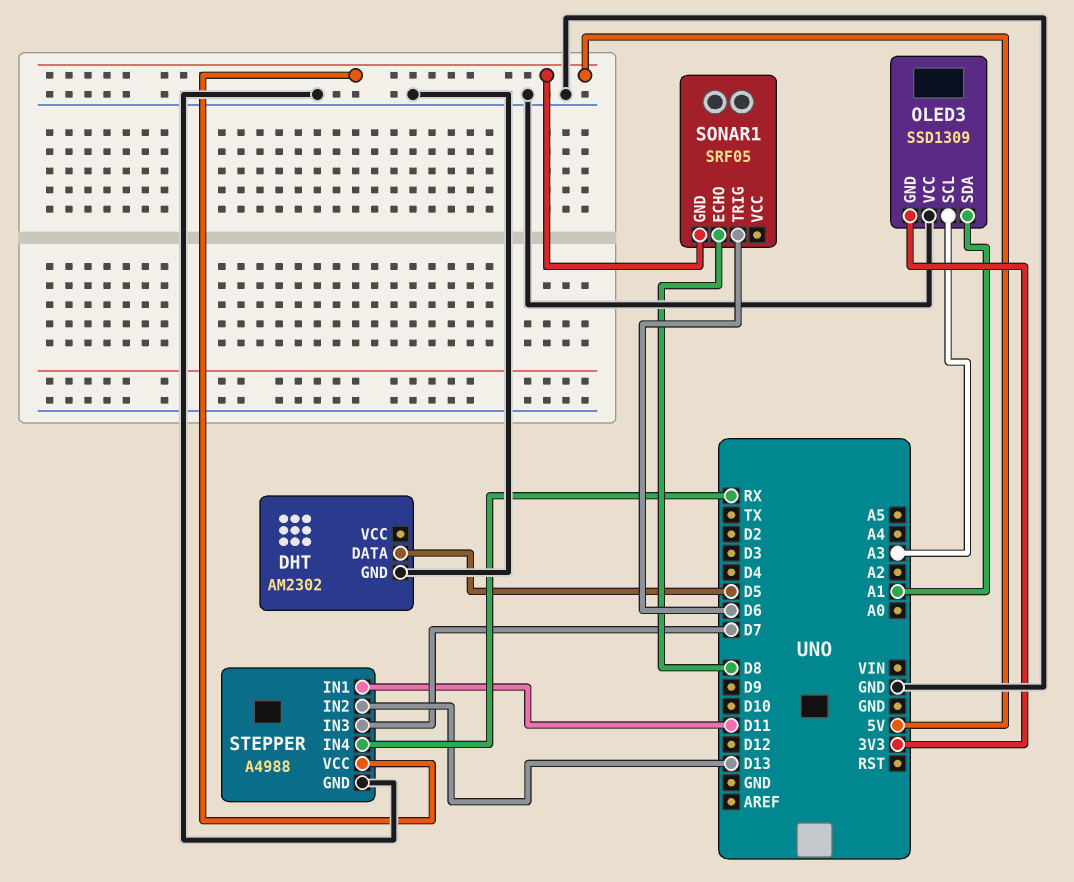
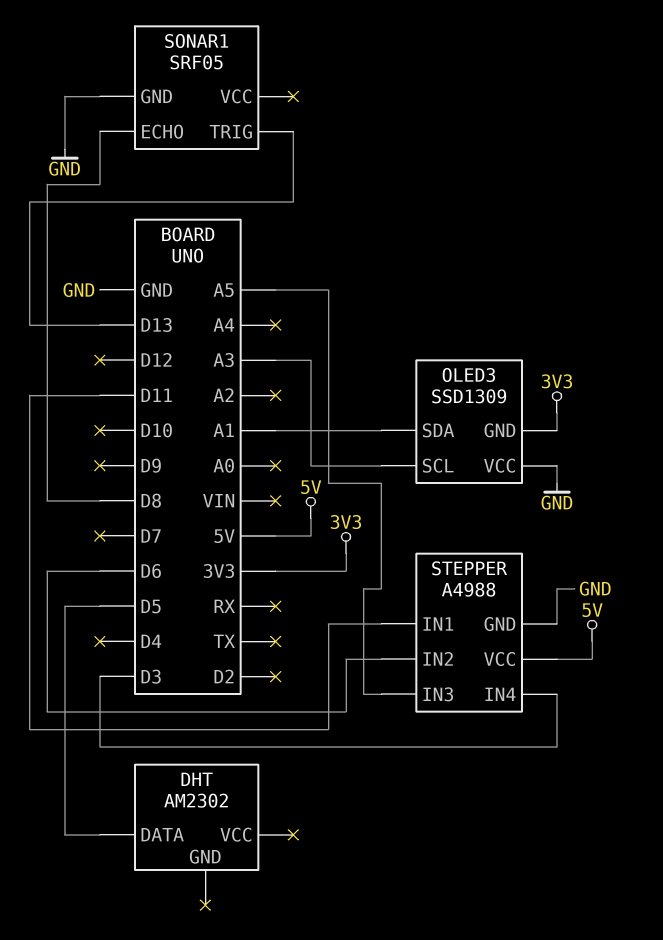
DHT pin GND: GND -> none
SONAR1 pin GND: 5V -> GND
SONAR1 pin TRIG: D6 -> D13
STEPPER pin IN2: D13 -> D6
STEPPER pin IN3: D7 -> A5
STEPPER pin IN4: RX -> D3

